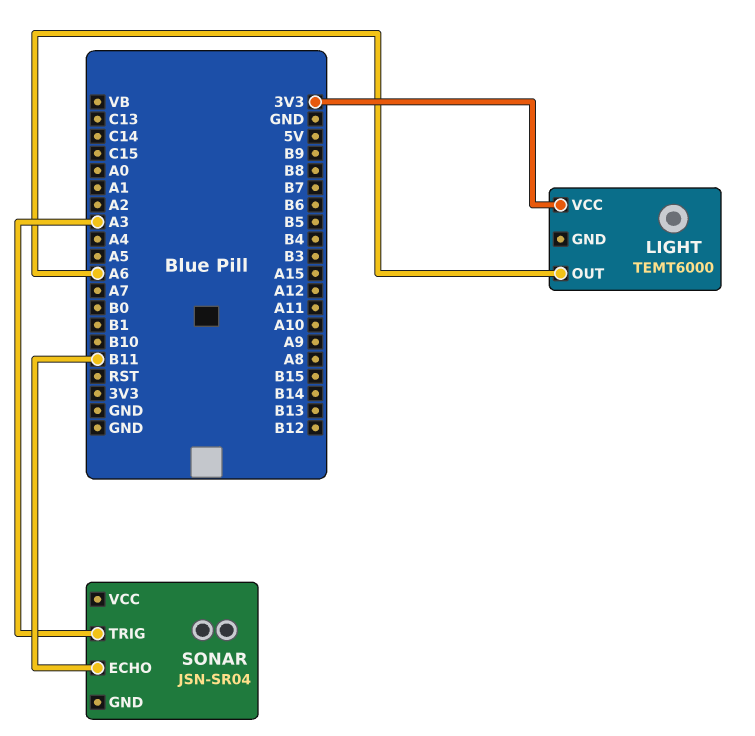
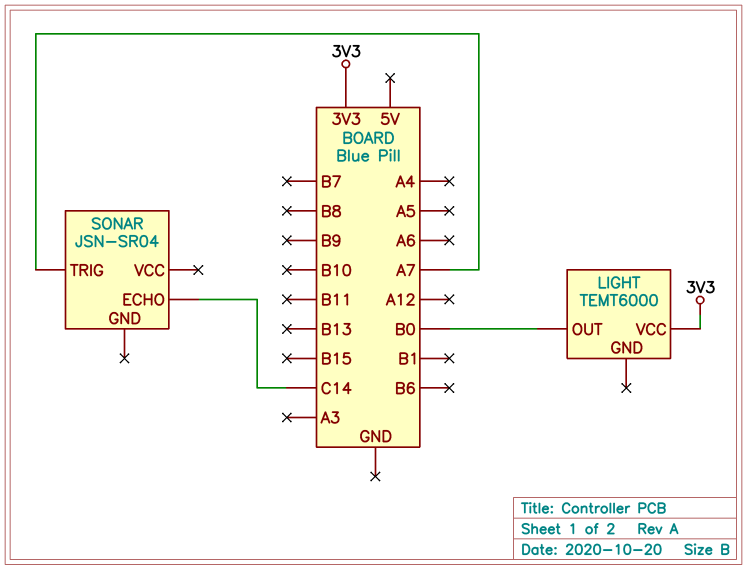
LIGHT pin OUT: A6 -> B0
SONAR pin ECHO: B11 -> C14
SONAR pin TRIG: A3 -> A7

